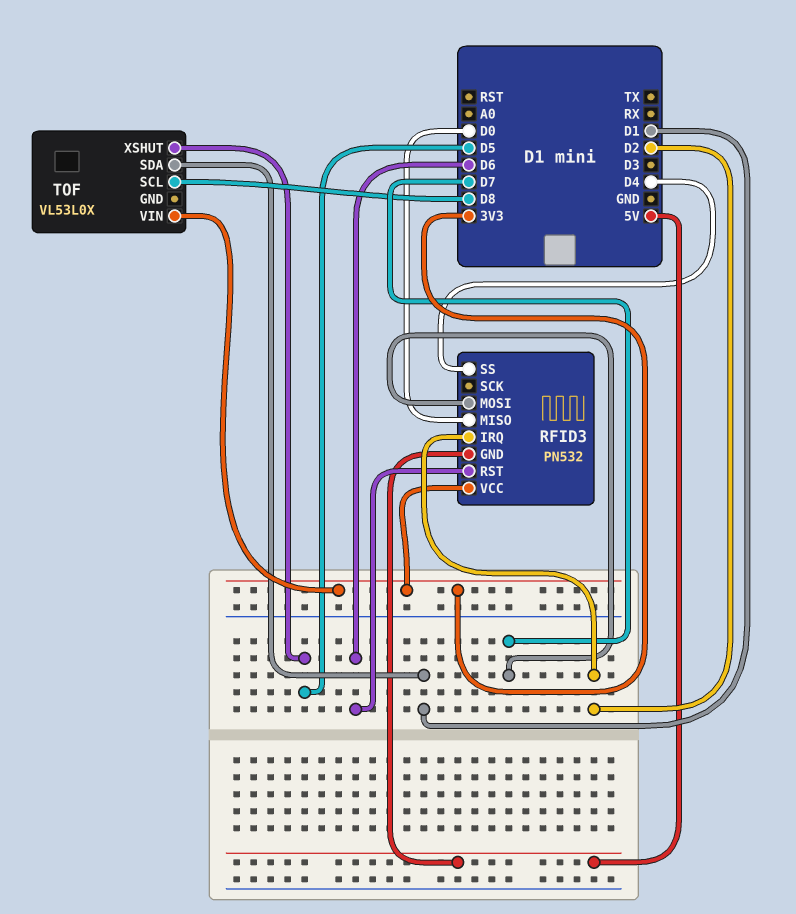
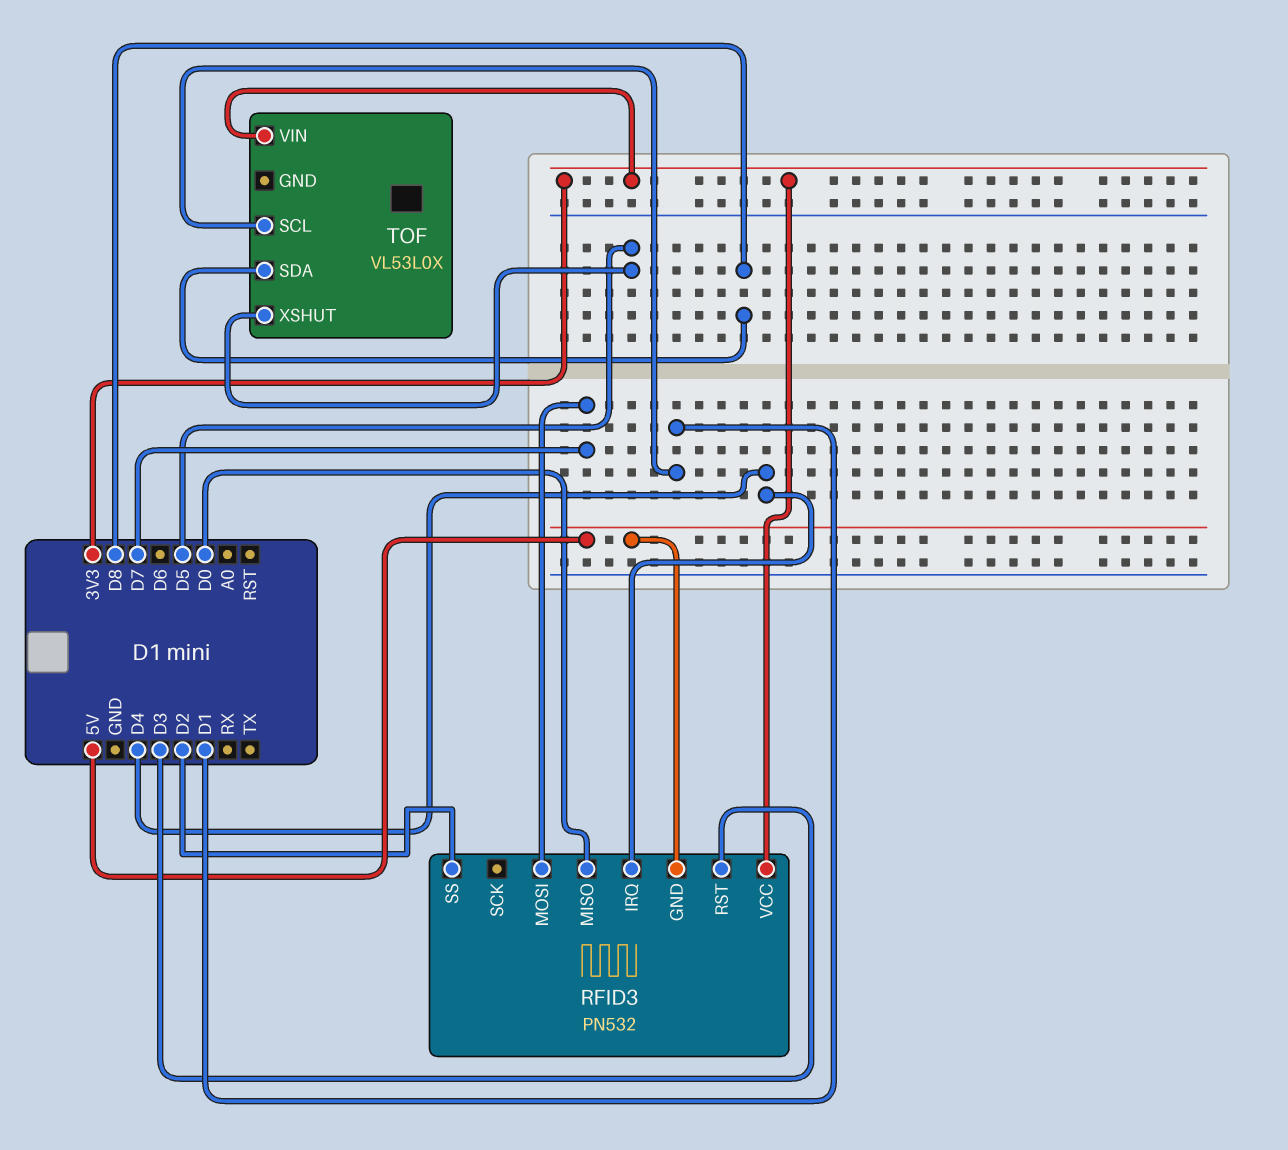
RFID3 pin IRQ: D2 -> D4
RFID3 pin RST: D6 -> D3
RFID3 pin SS: D4 -> D2
TOF pin SCL: D8 -> D1
TOF pin SDA: D1 -> D8

